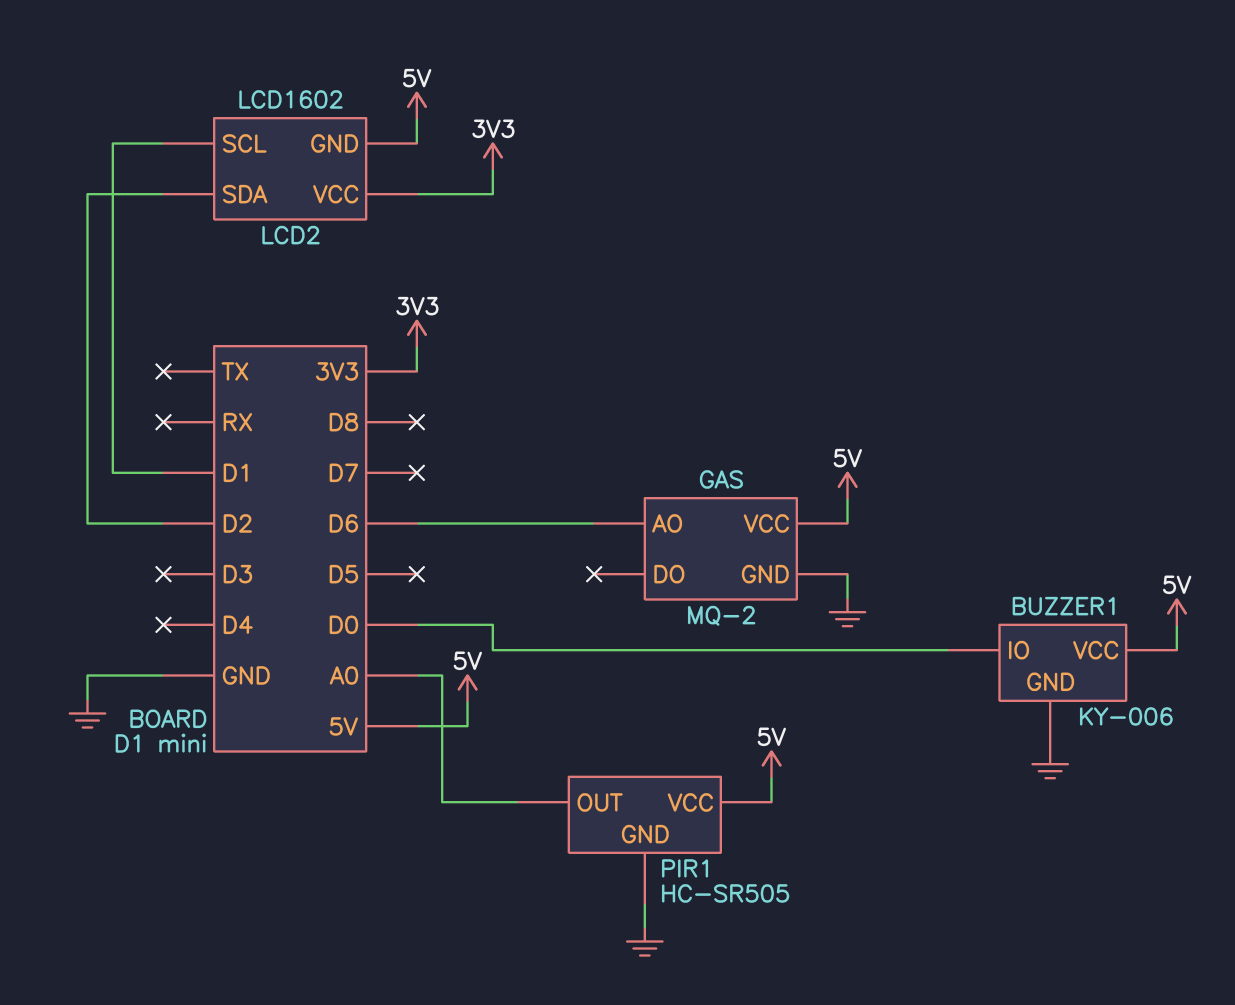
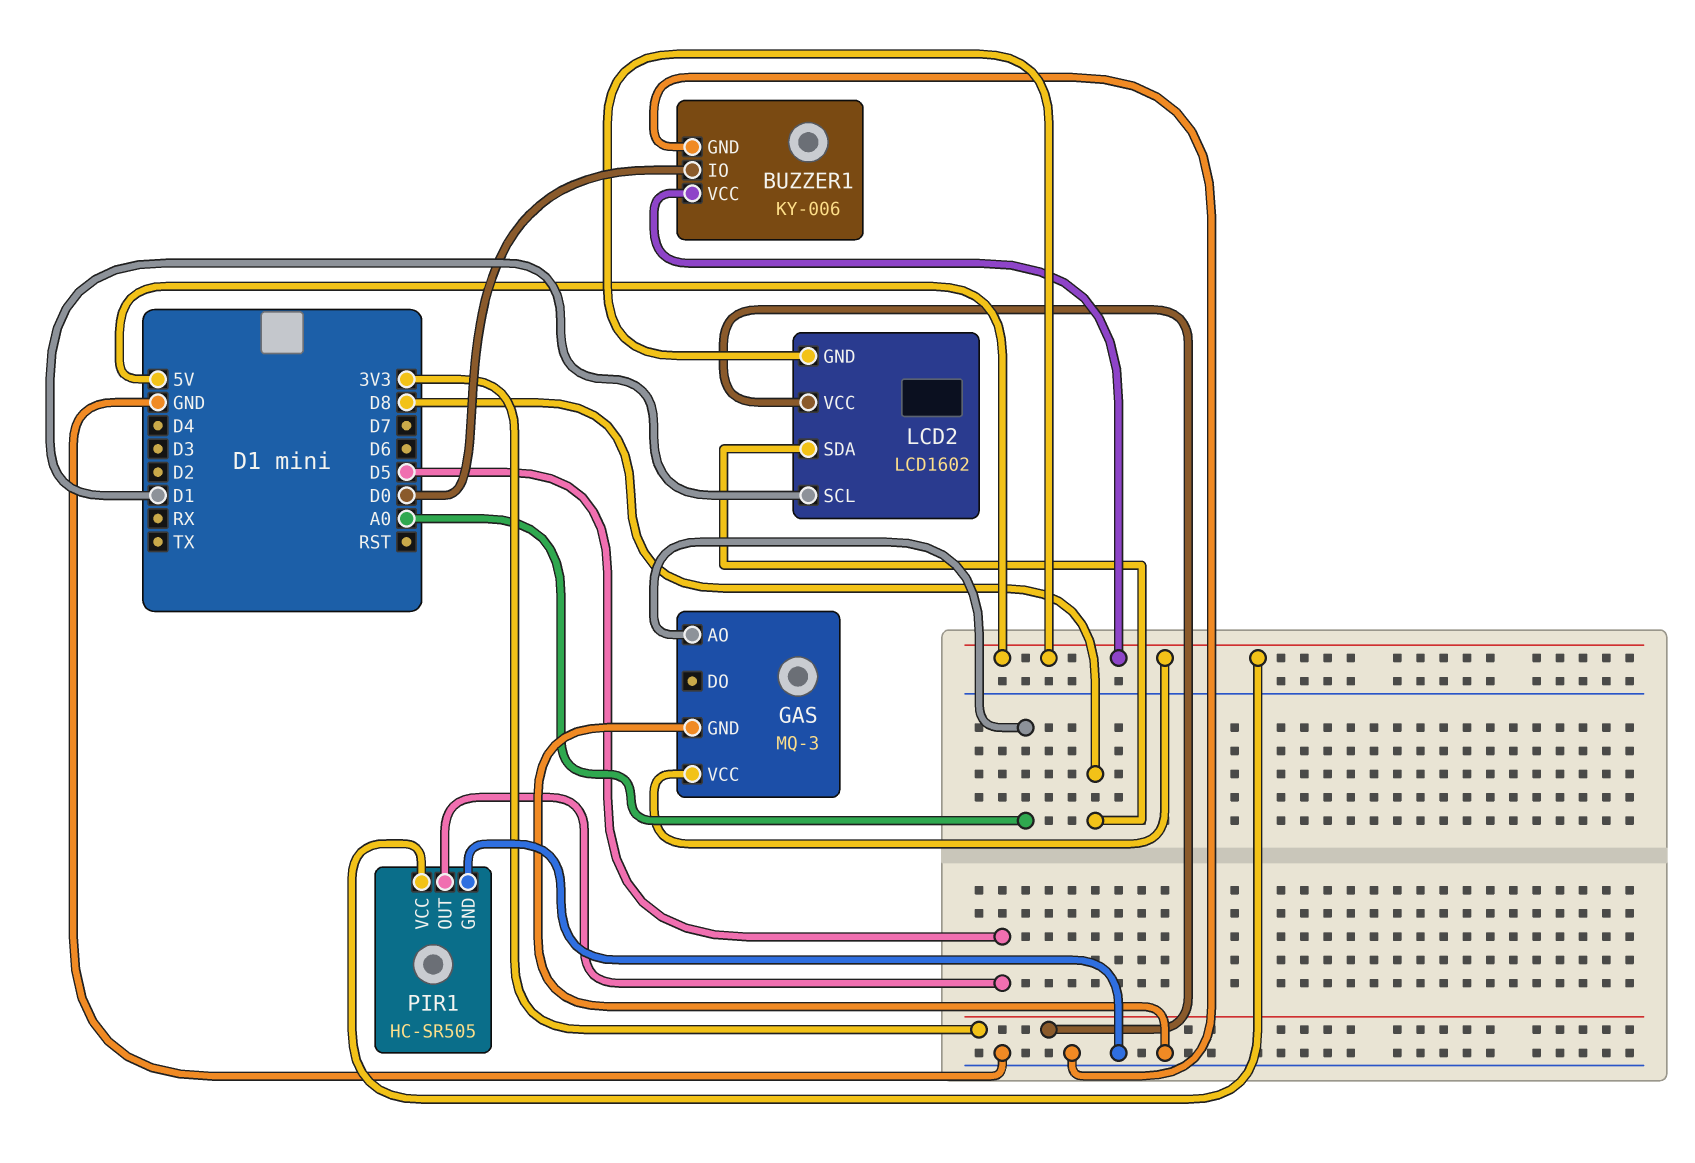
GAS: MQ-2 -> MQ-3
GAS pin AO: D6 -> A0
LCD2 pin SDA: D2 -> D8
PIR1 pin OUT: A0 -> D5

